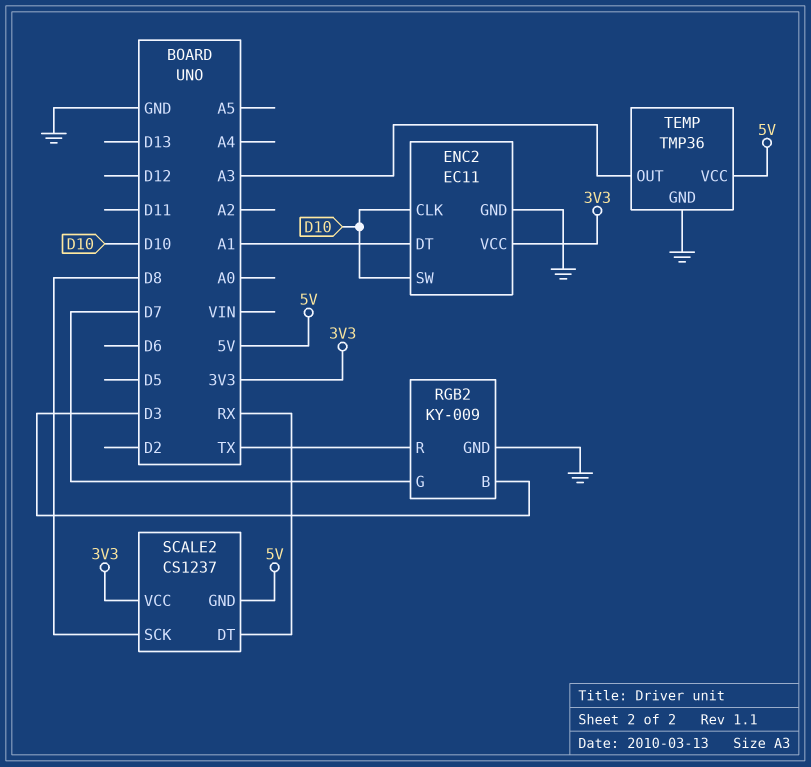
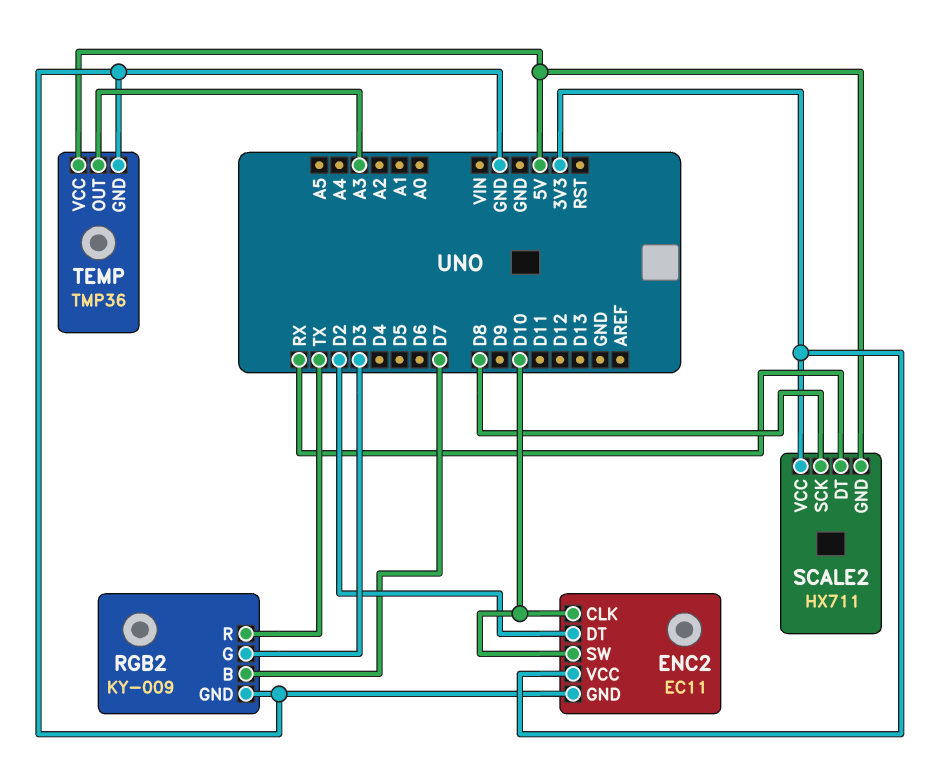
ENC2 pin DT: A1 -> D2
RGB2 pin B: D3 -> D7
RGB2 pin G: D7 -> D3
SCALE2: CS1237 -> HX711

